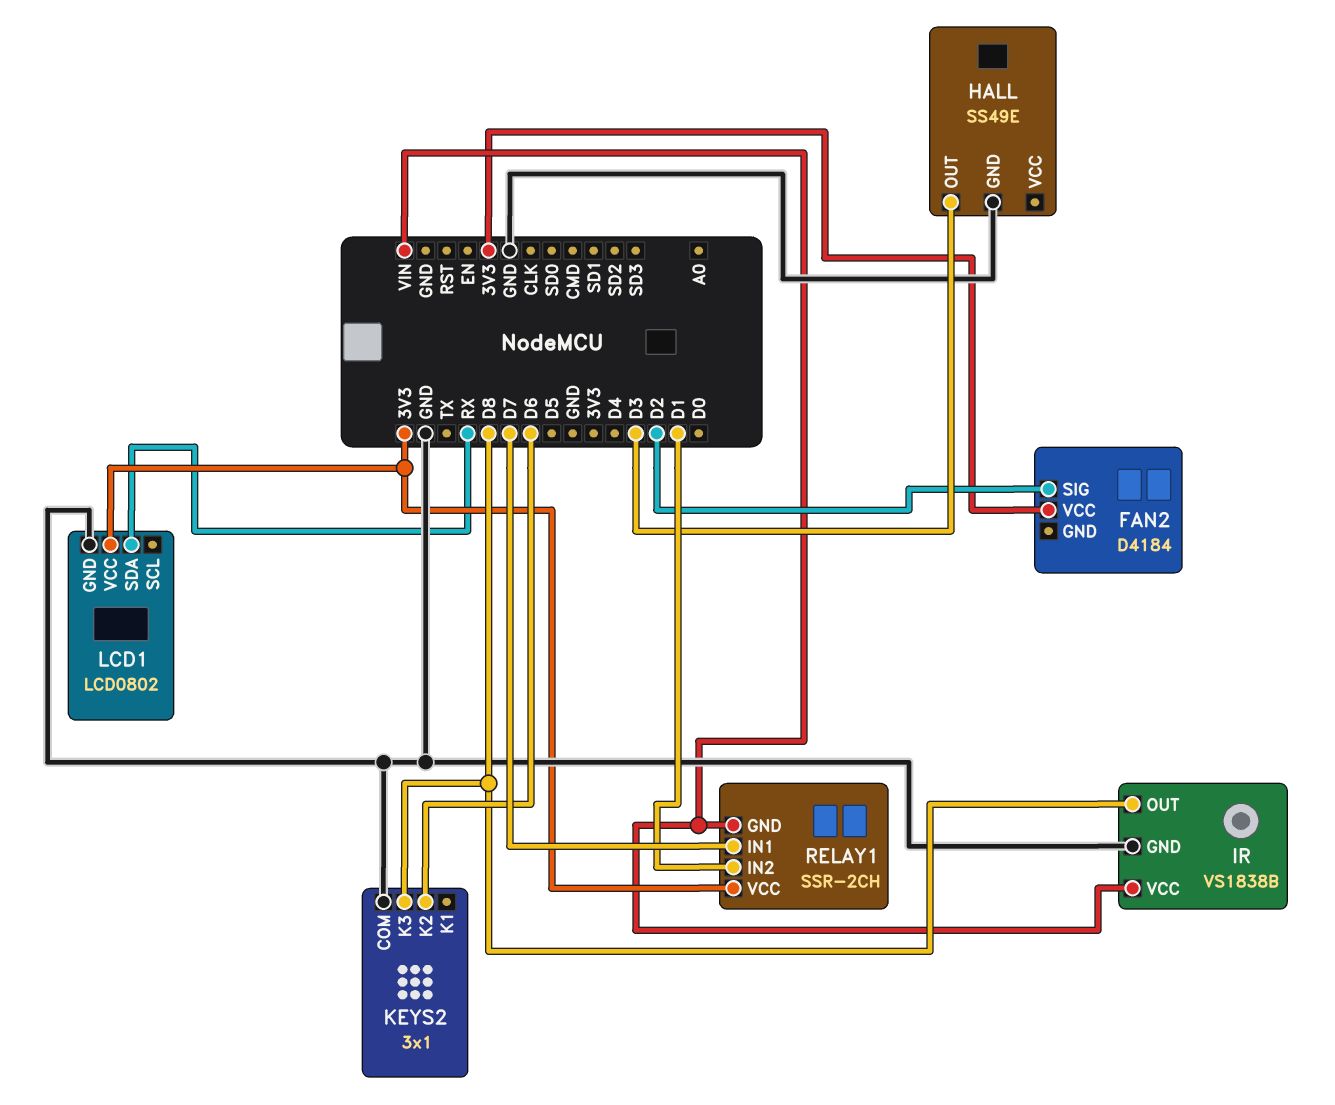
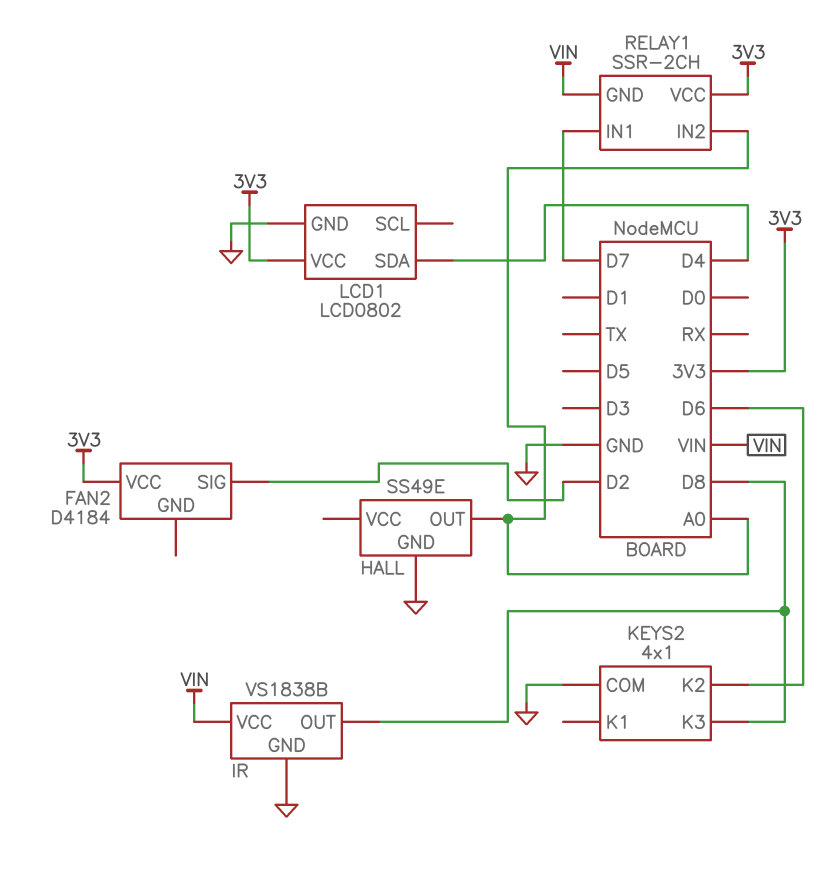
HALL pin OUT: D3 -> A0
KEYS2: 3x1 -> 4x1
LCD1 pin SDA: RX -> D4
RELAY1 pin IN2: D1 -> A0

